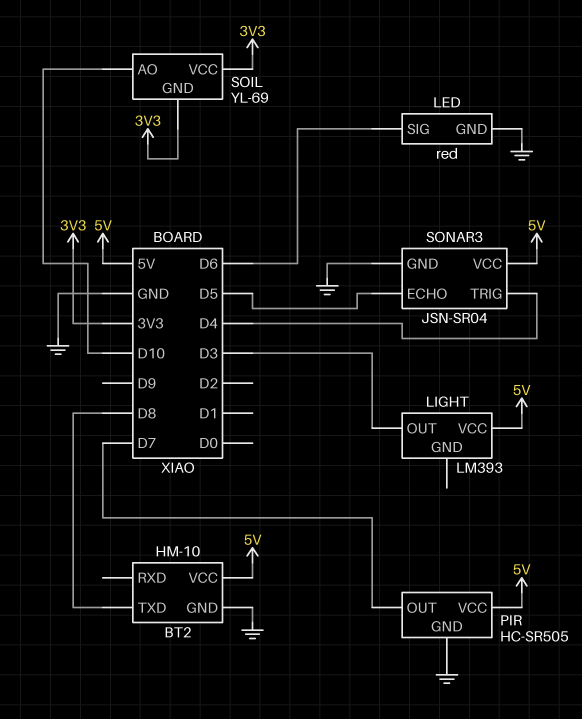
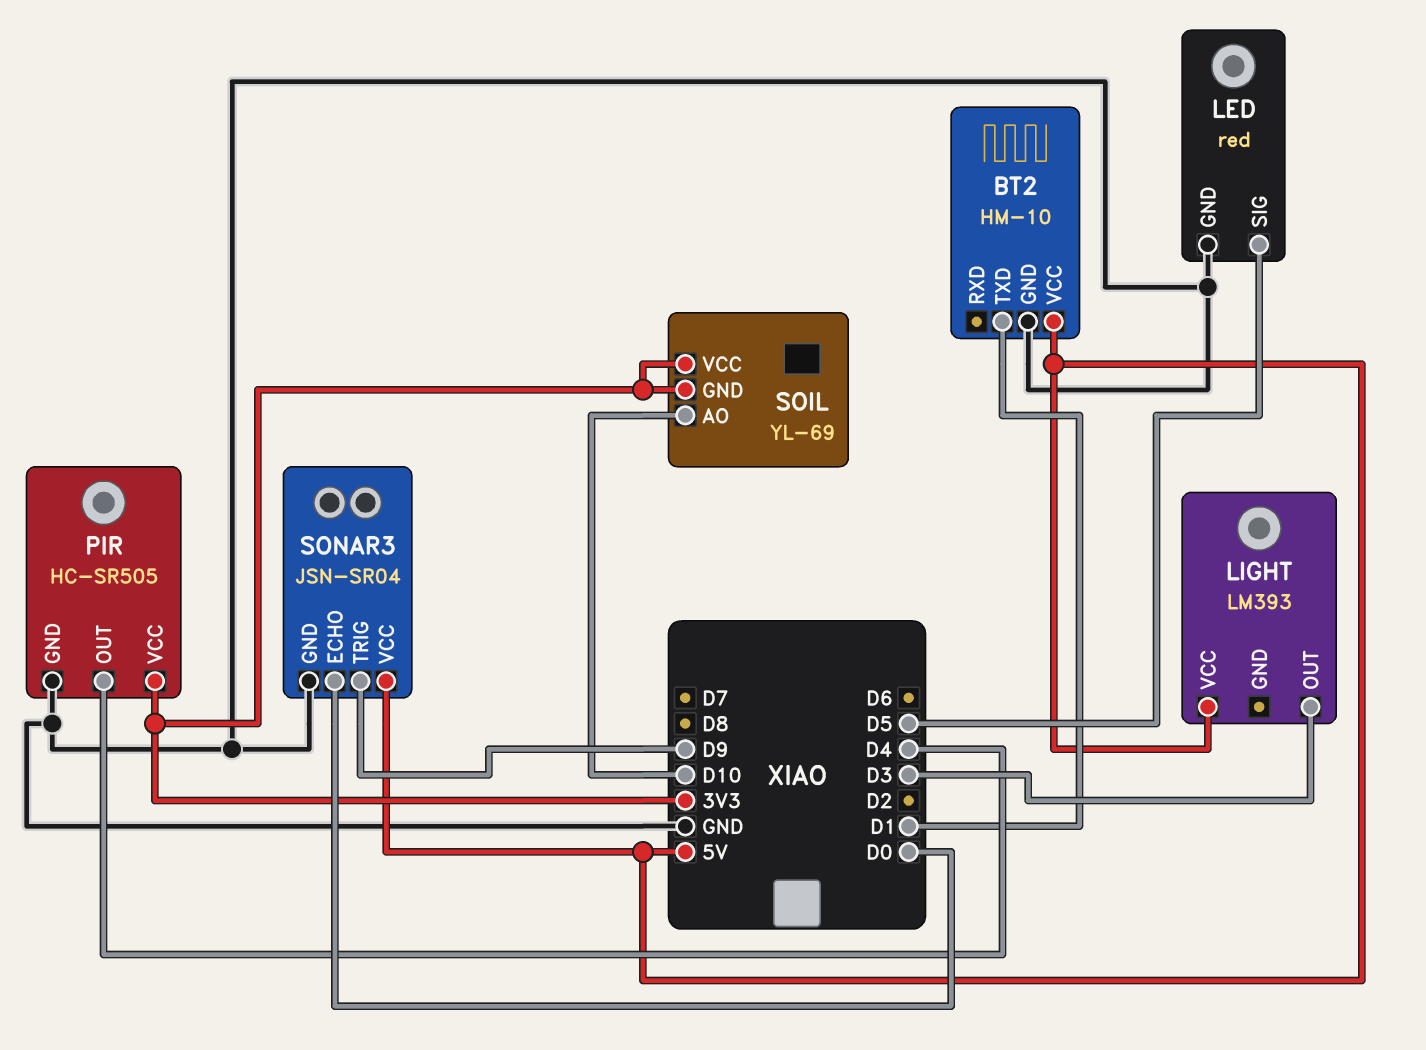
BT2 pin TXD: D8 -> D1
LED pin SIG: D6 -> D5
PIR pin OUT: D7 -> D4
PIR pin VCC: 5V -> 3V3
SONAR3 pin ECHO: D5 -> D0
SONAR3 pin TRIG: D4 -> D9

